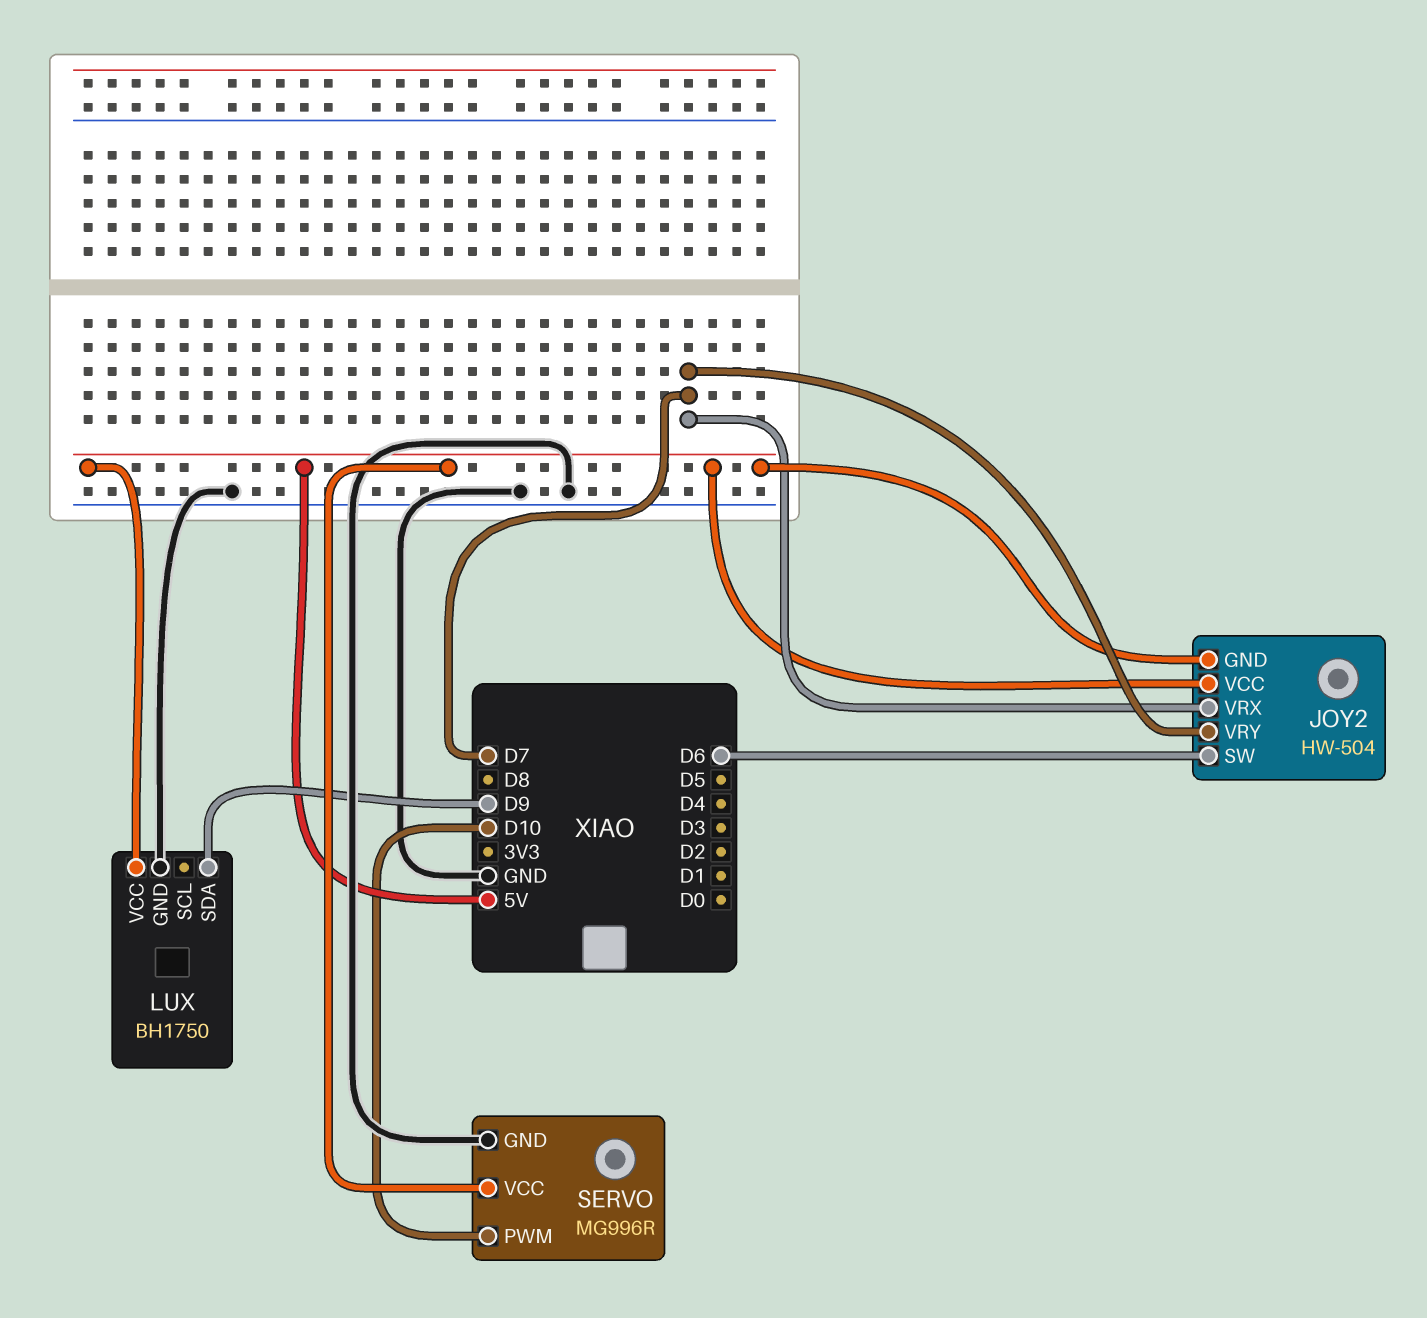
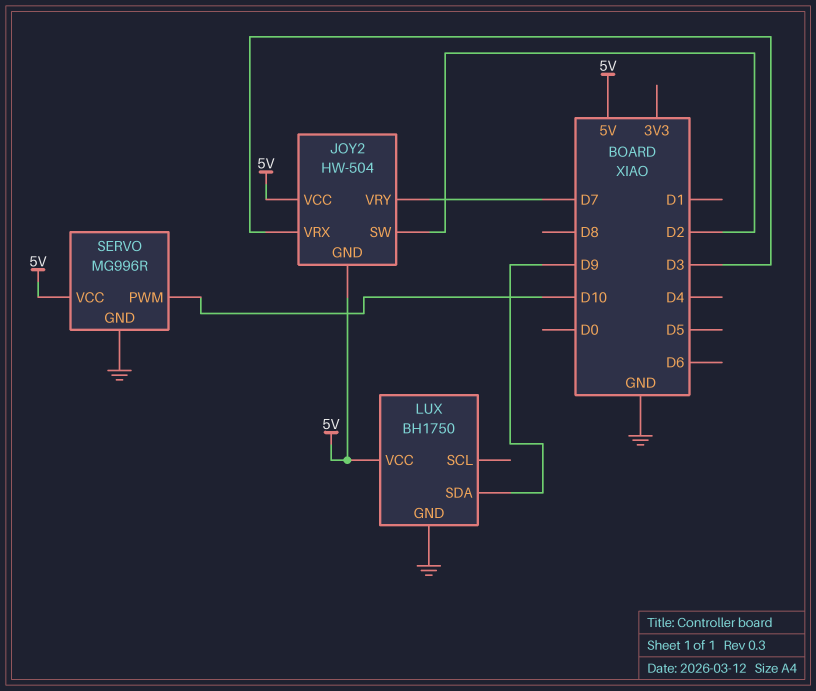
JOY2 pin SW: D6 -> D2
JOY2 pin VRX: D7 -> D3

